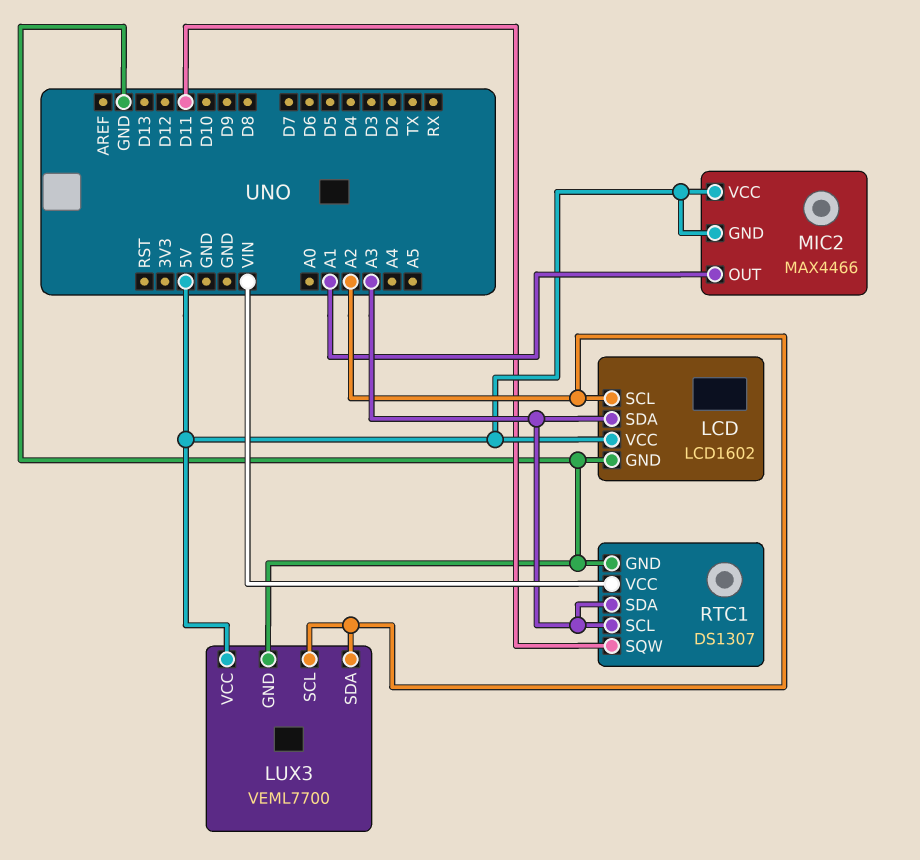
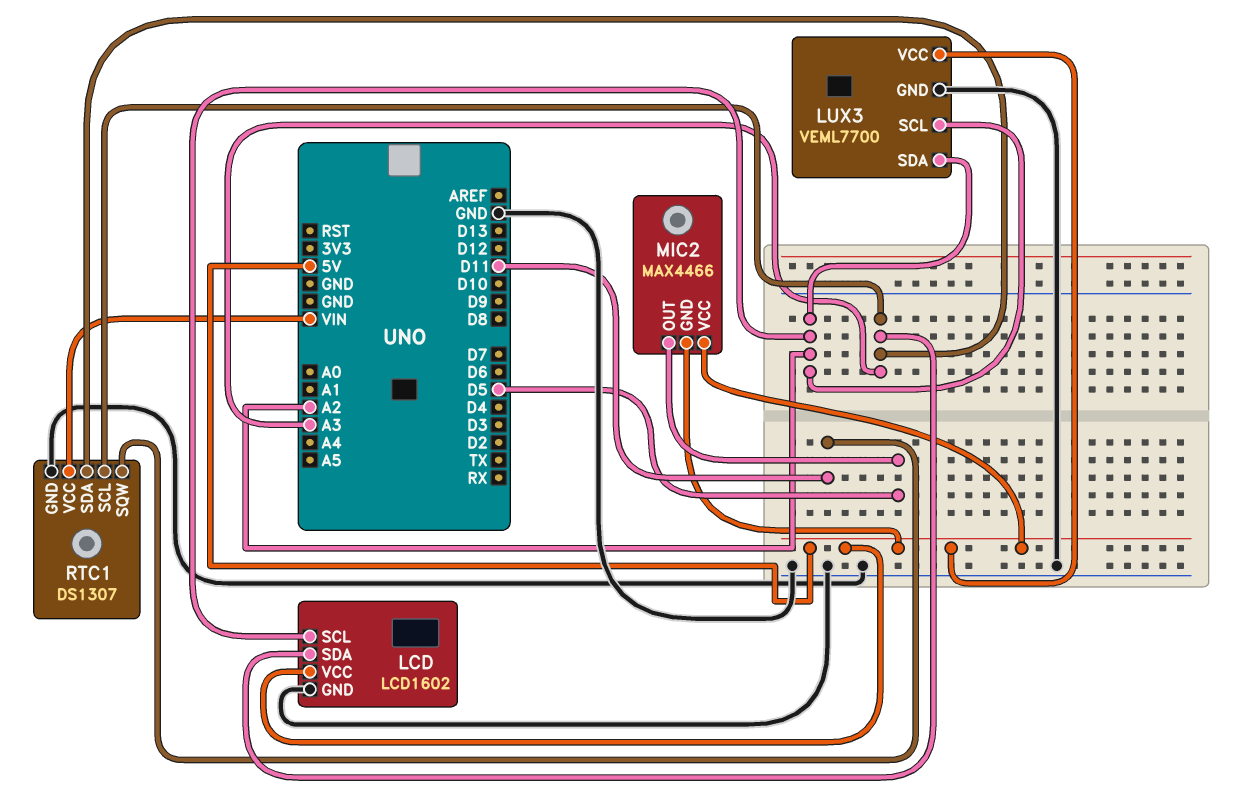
MIC2 pin OUT: A1 -> D5

